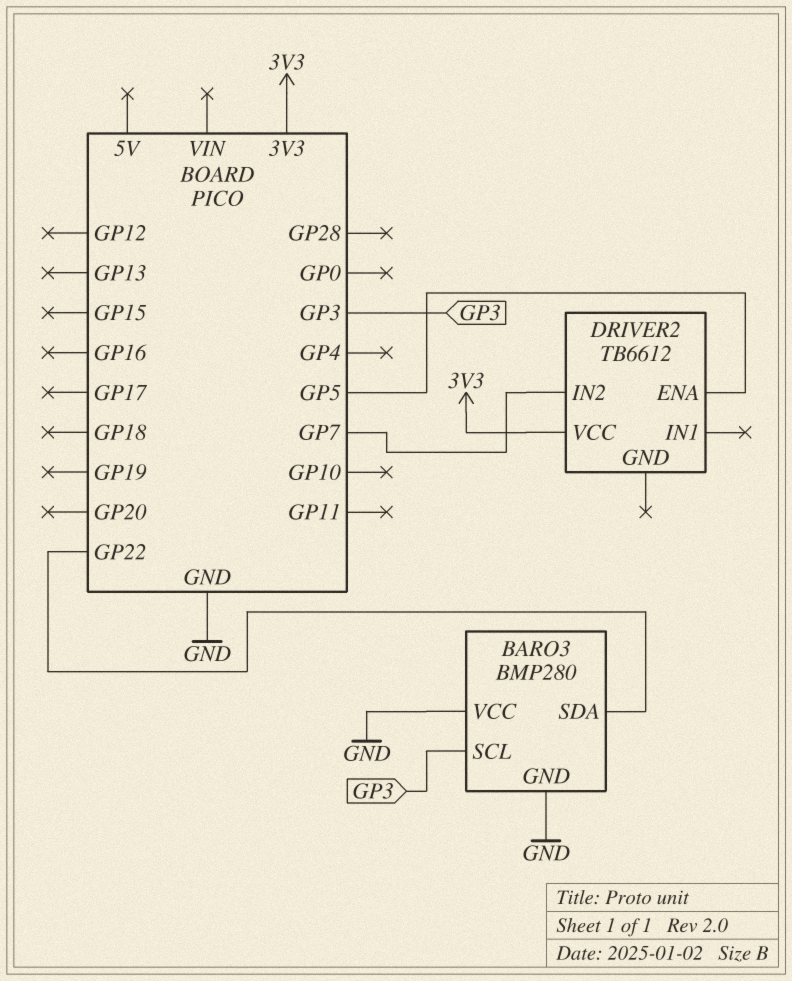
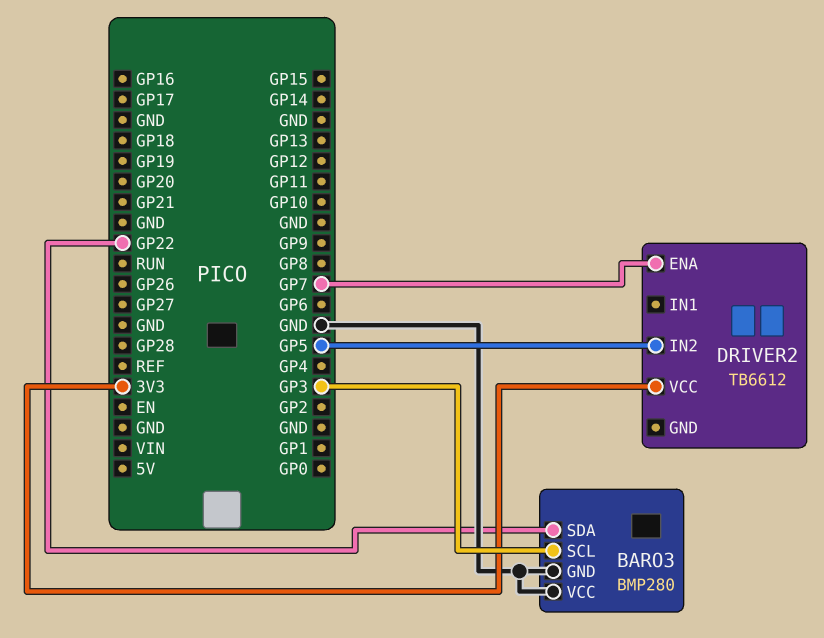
DRIVER2 pin ENA: GP5 -> GP7
DRIVER2 pin IN2: GP7 -> GP5

